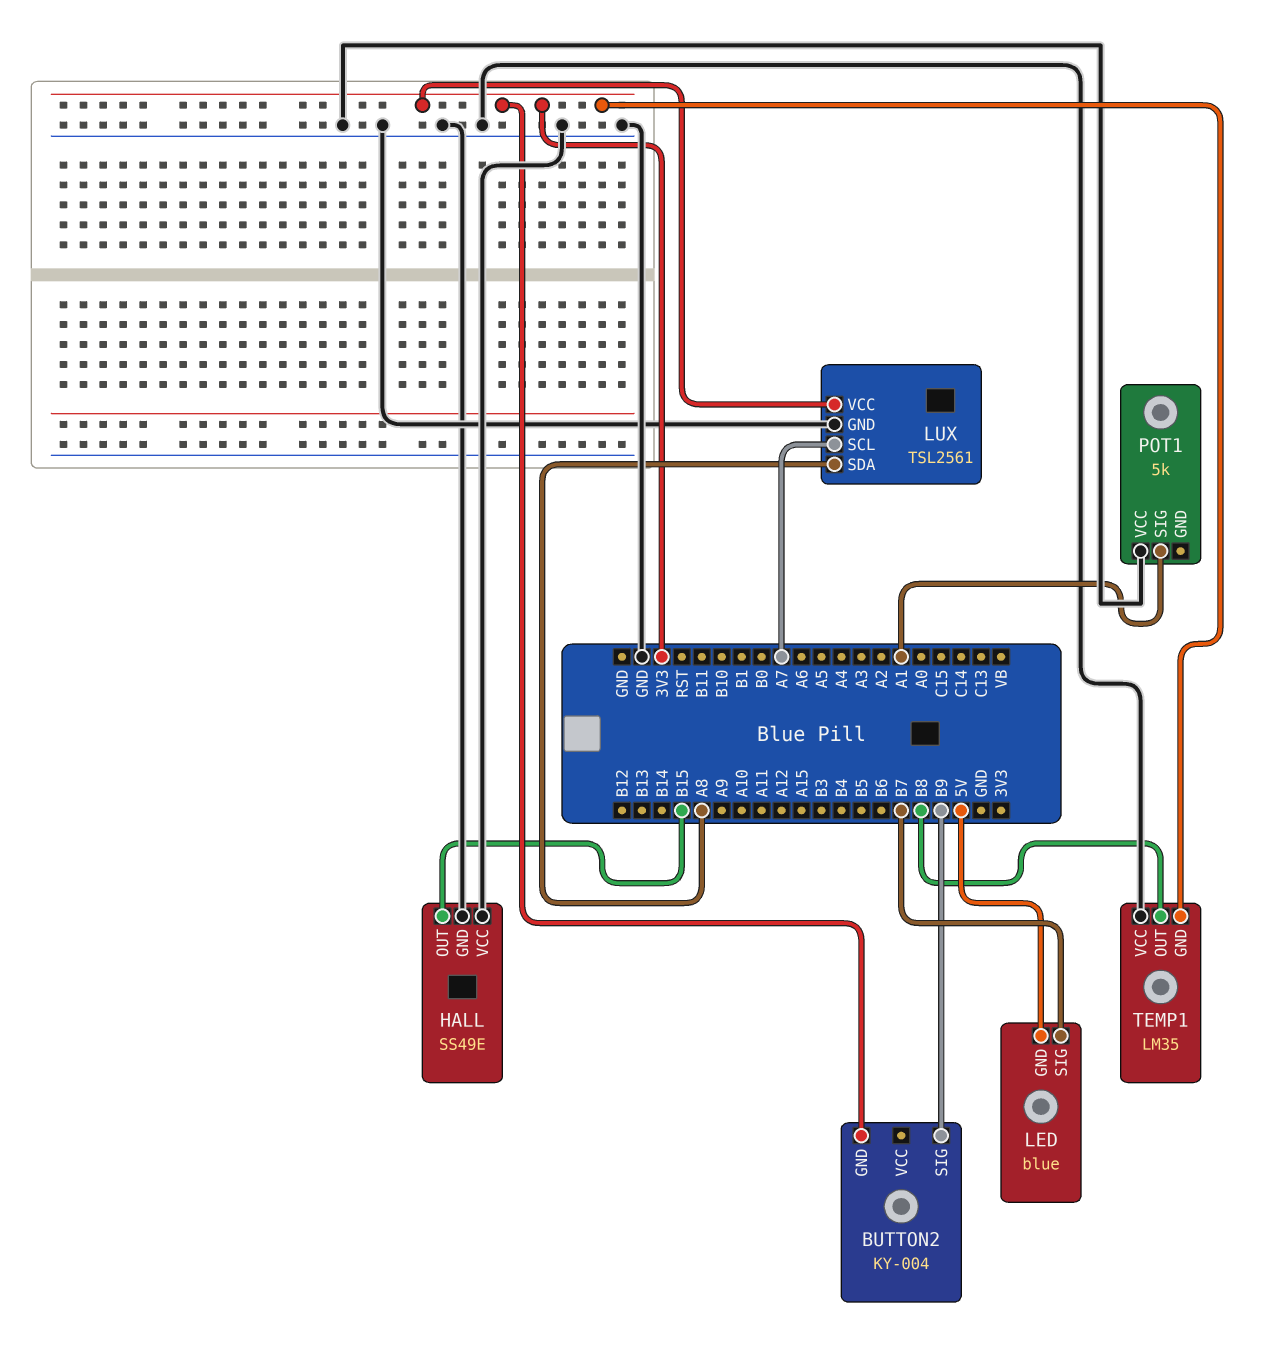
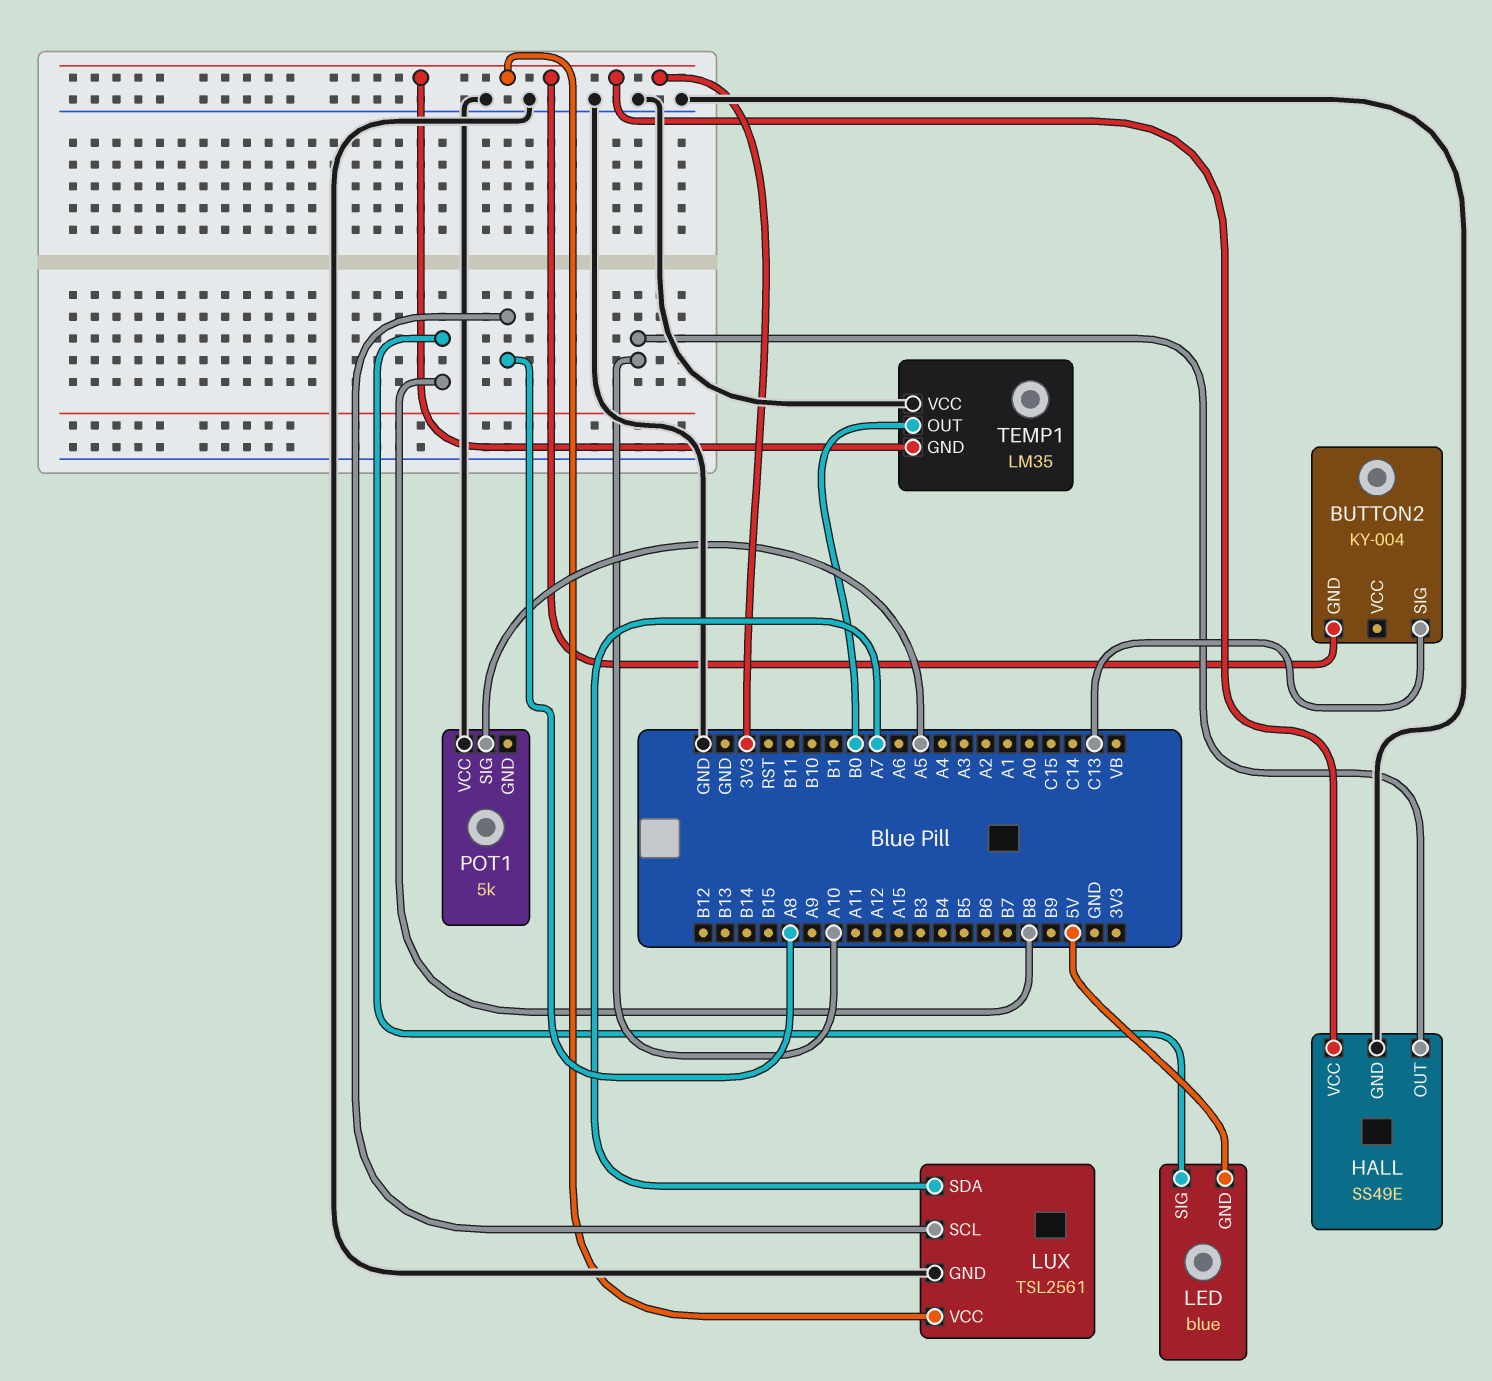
BUTTON2 pin SIG: B9 -> C13
HALL pin OUT: B15 -> A10
HALL pin VCC: GND -> 3V3
LED pin SIG: B7 -> B8
LUX pin SCL: A7 -> A8
LUX pin SDA: A8 -> A7
POT1 pin SIG: A1 -> A5
TEMP1 pin OUT: B8 -> B0

